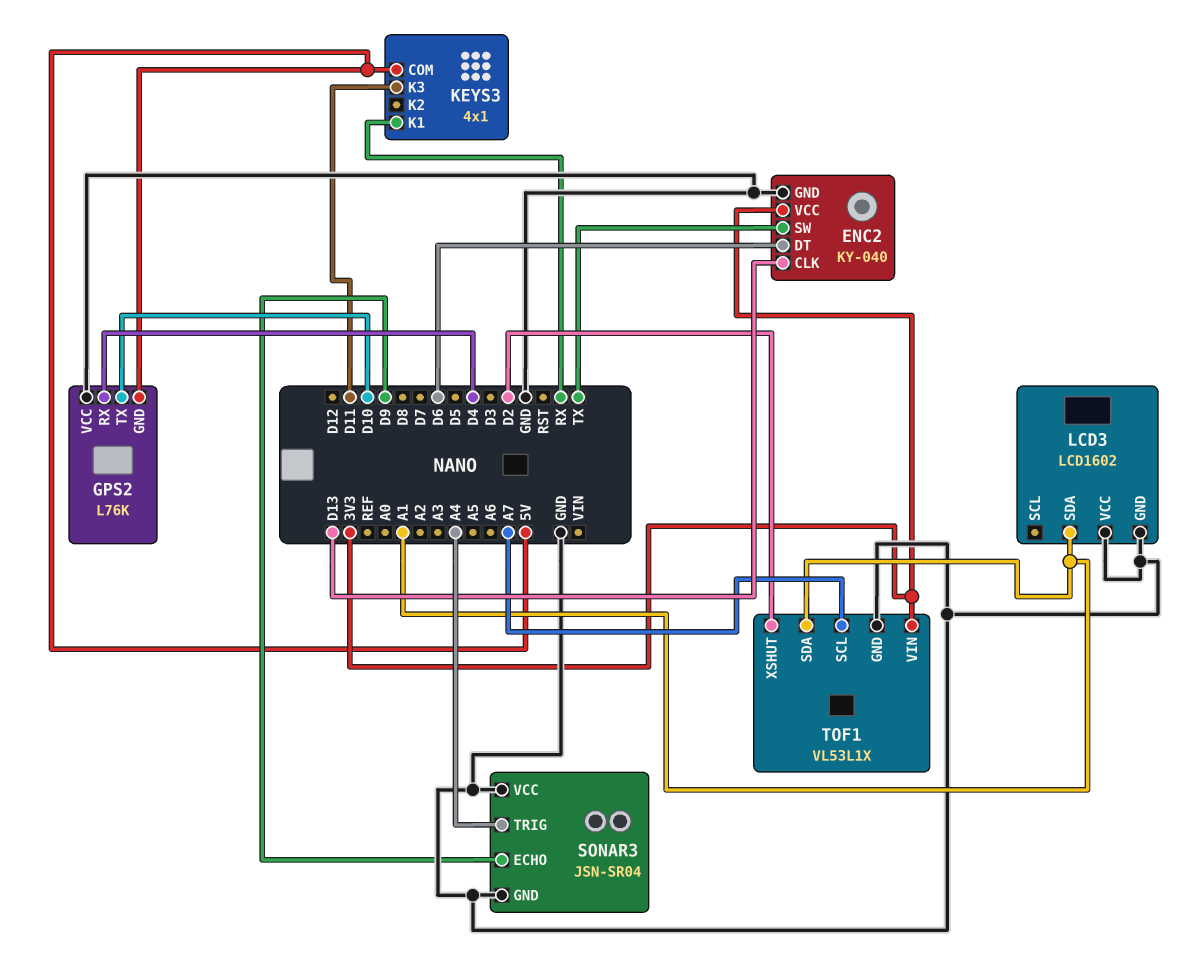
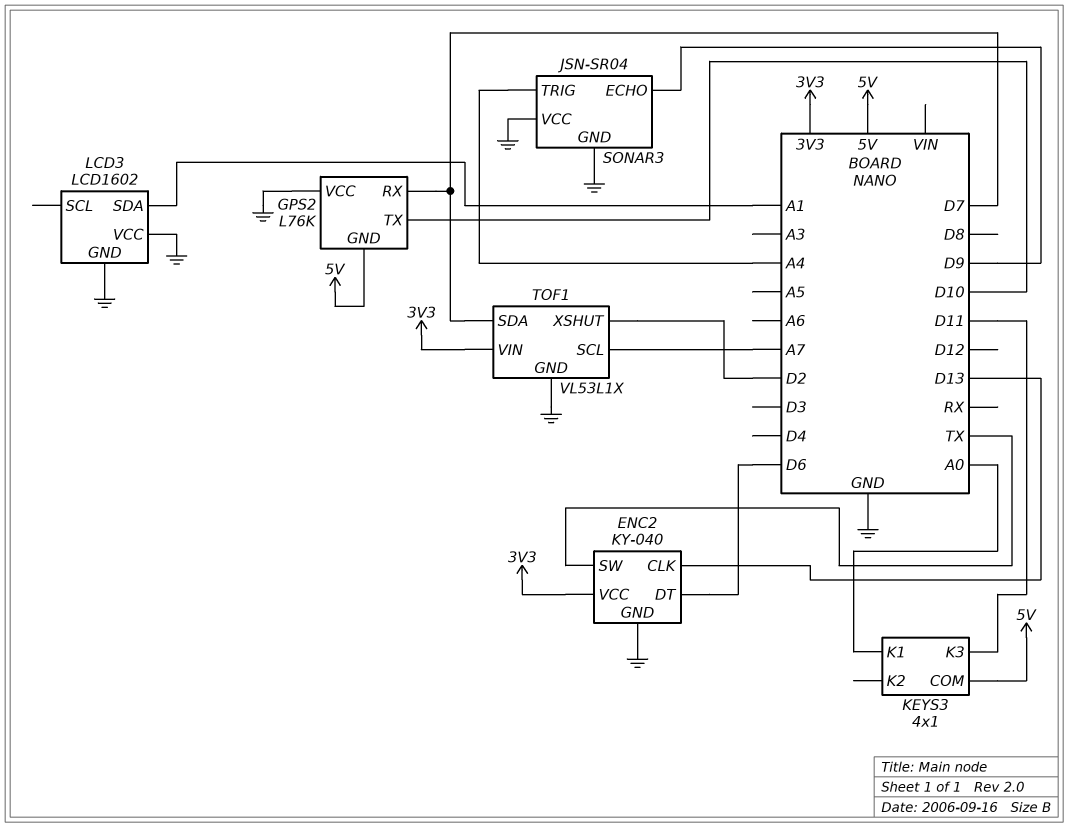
GPS2 pin RX: D4 -> D7
KEYS3 pin K1: RX -> A0
TOF1 pin SDA: A1 -> D7

